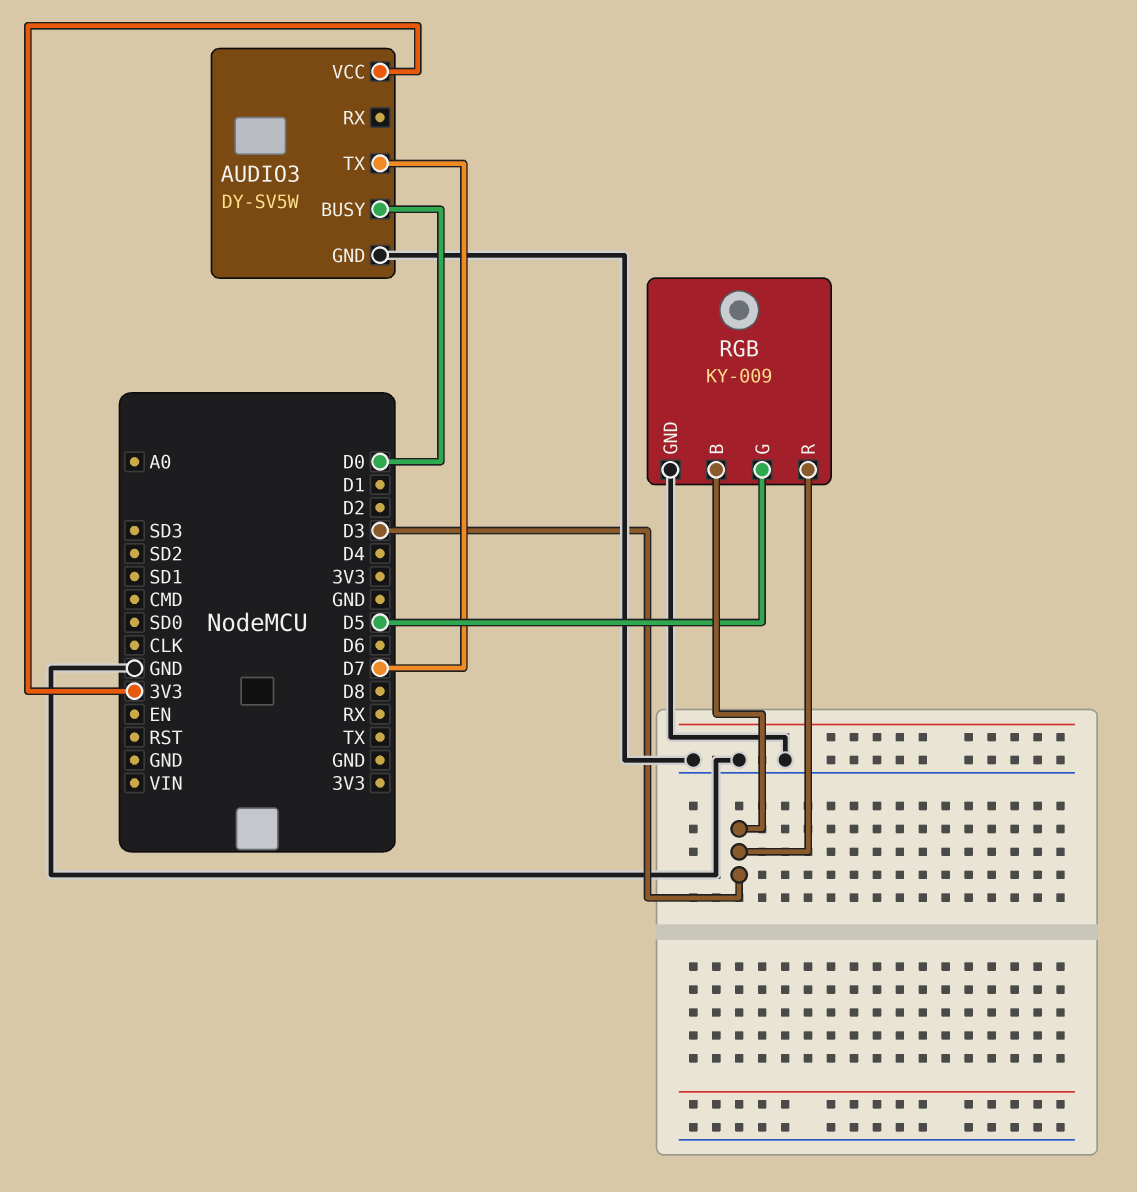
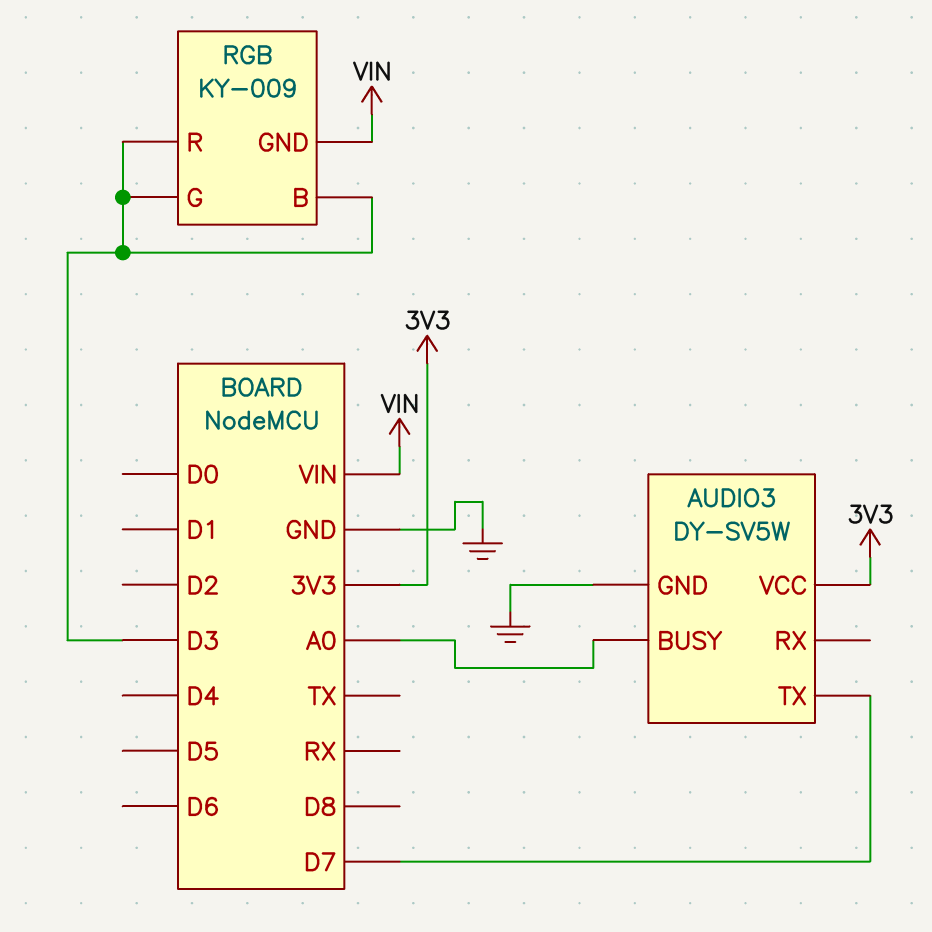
AUDIO3 pin BUSY: D0 -> A0
RGB pin G: D5 -> D3
RGB pin GND: GND -> VIN

